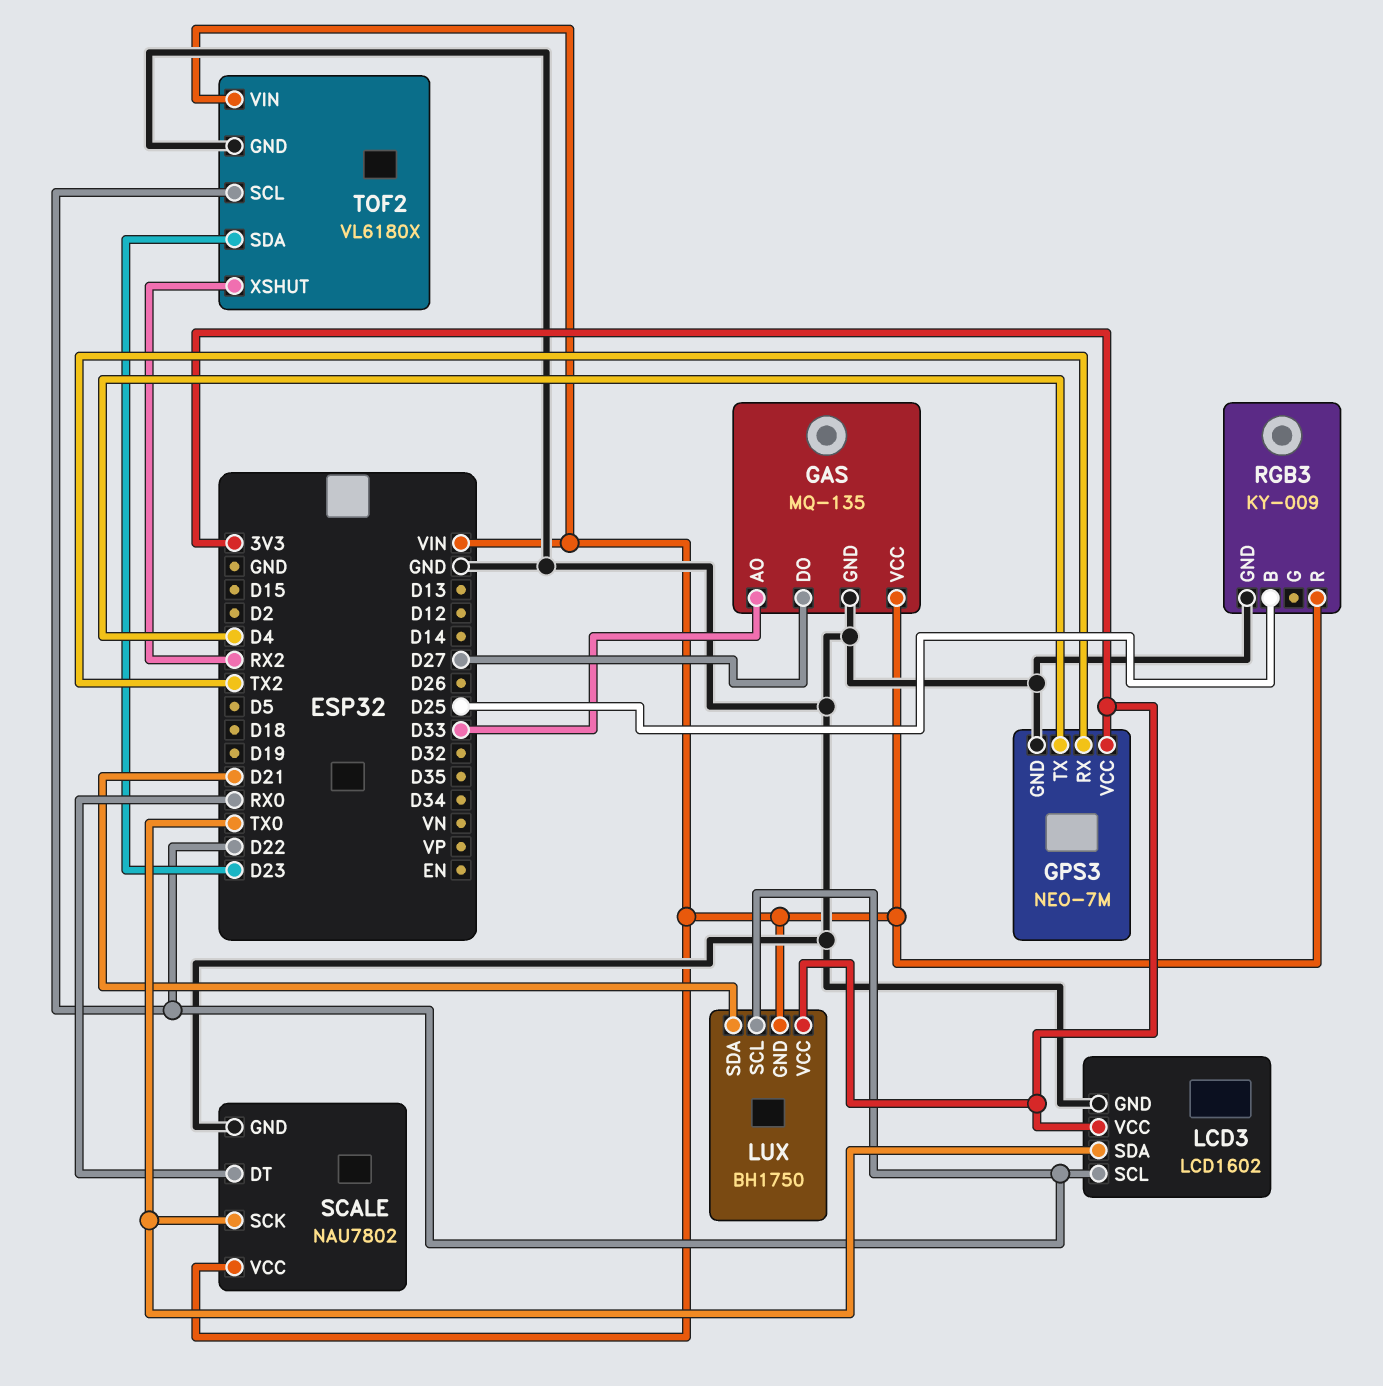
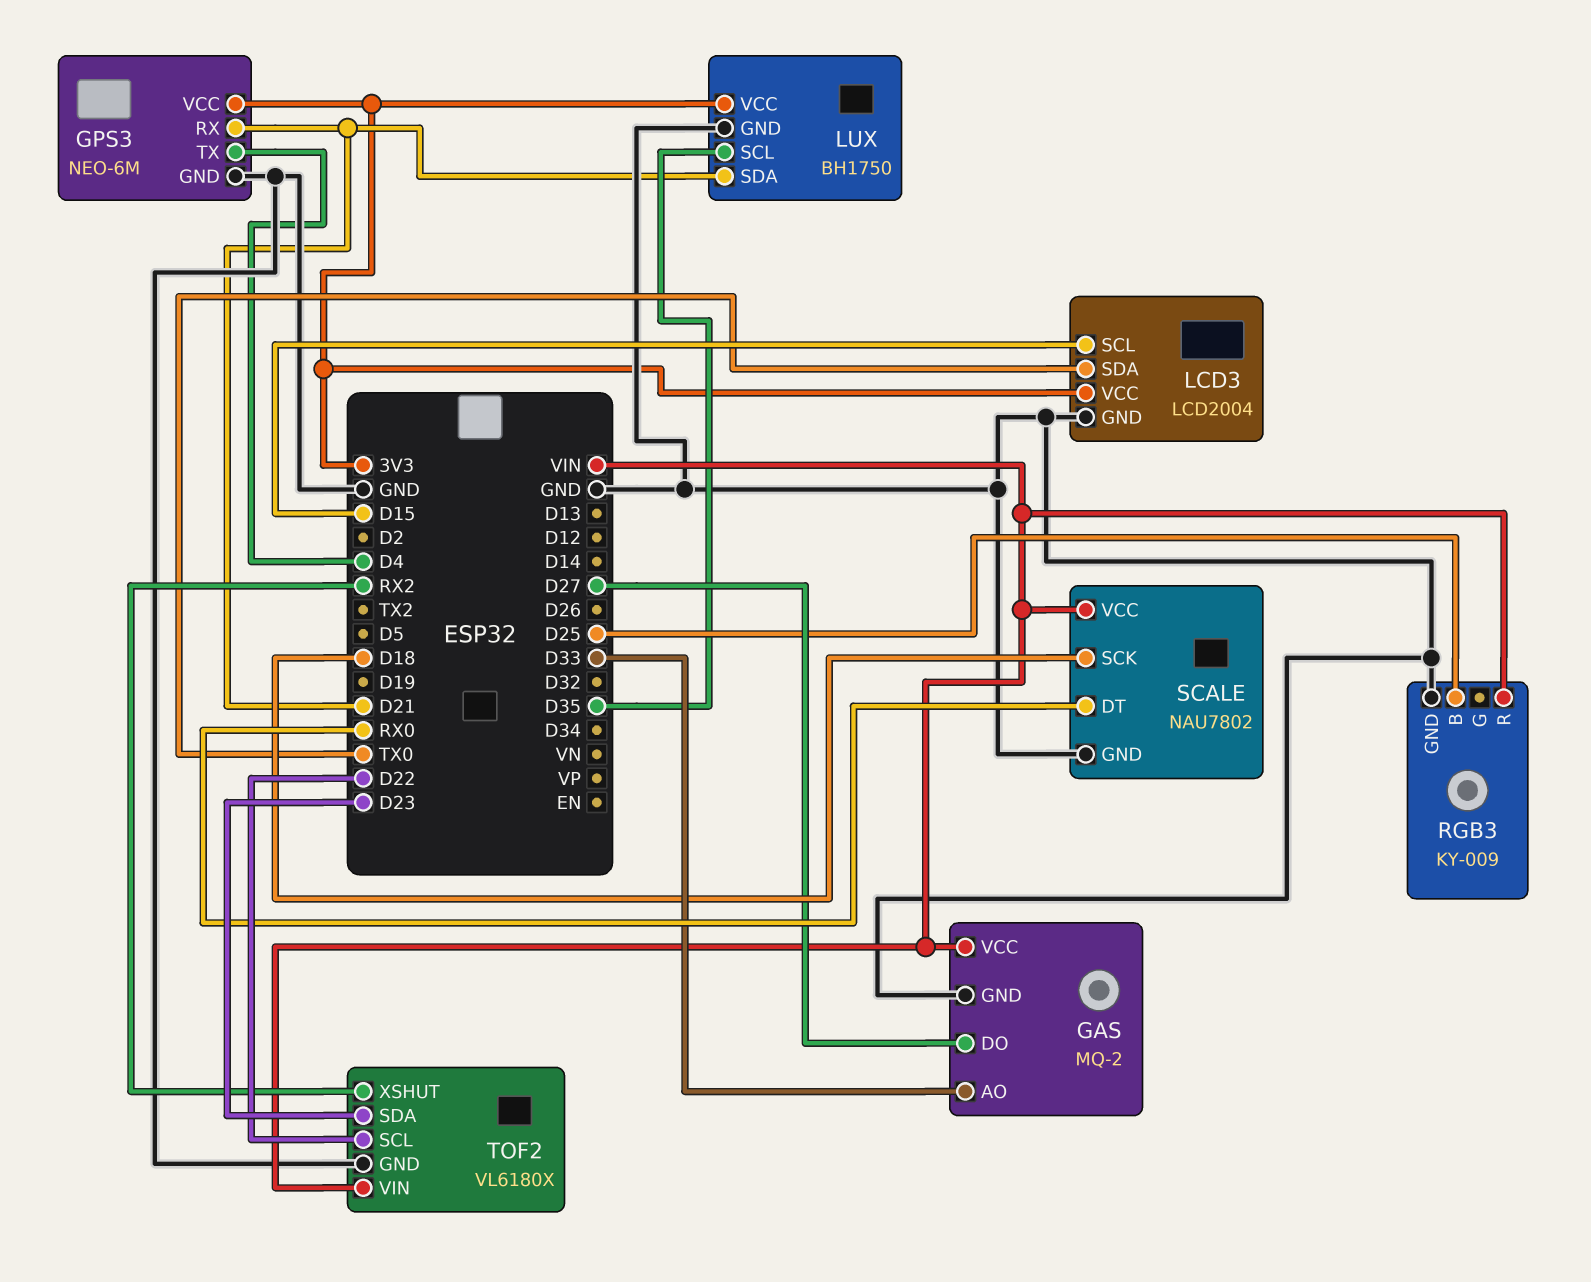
GAS: MQ-135 -> MQ-2
GPS3: NEO-7M -> NEO-6M
GPS3 pin RX: TX2 -> D21
LCD3: LCD1602 -> LCD2004
LCD3 pin SCL: D22 -> D15
LUX pin GND: VIN -> GND
LUX pin SCL: D22 -> D35
SCALE pin SCK: TX0 -> D18

